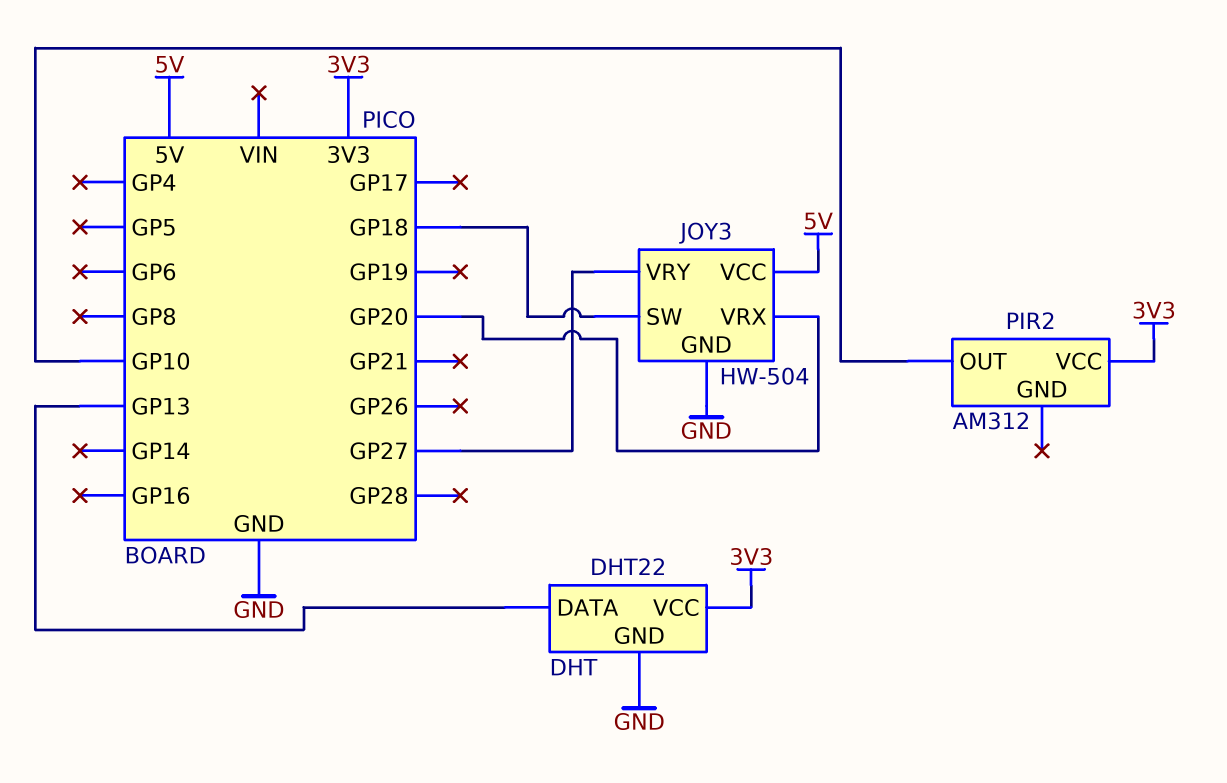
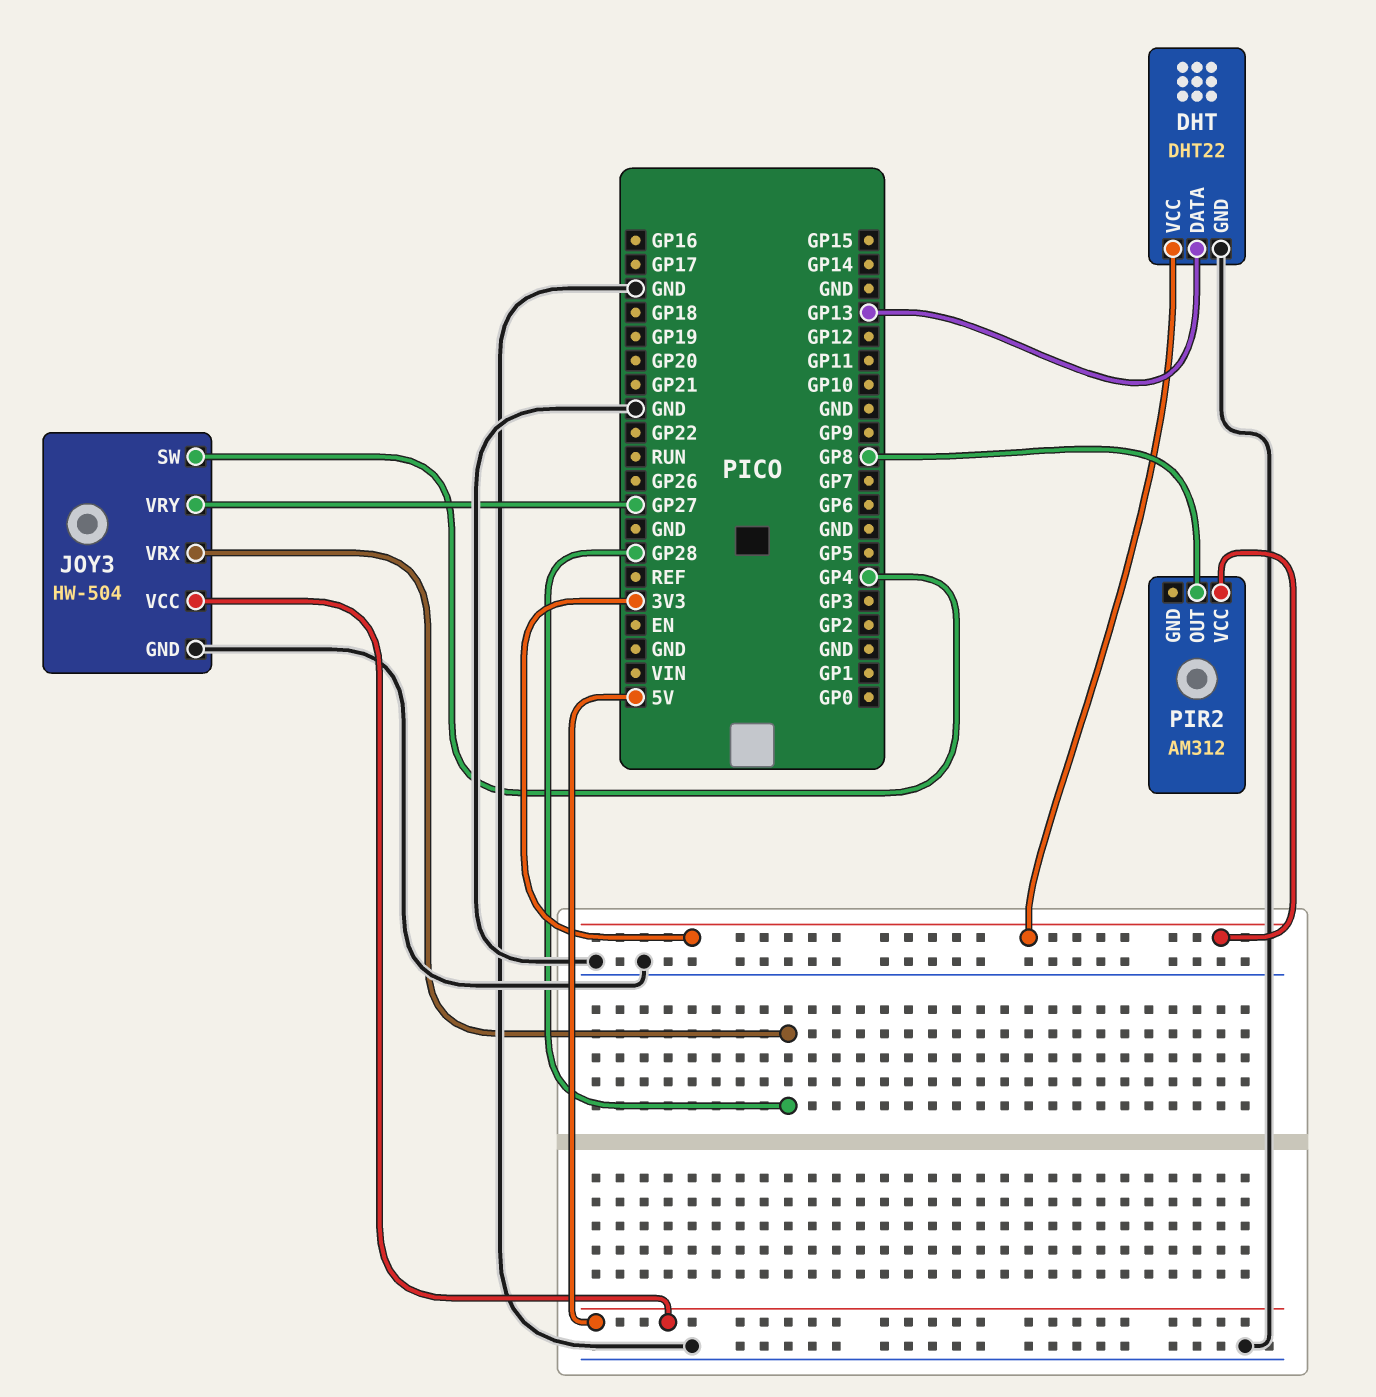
JOY3 pin SW: GP18 -> GP4
JOY3 pin VRX: GP20 -> GP28
PIR2 pin OUT: GP10 -> GP8

